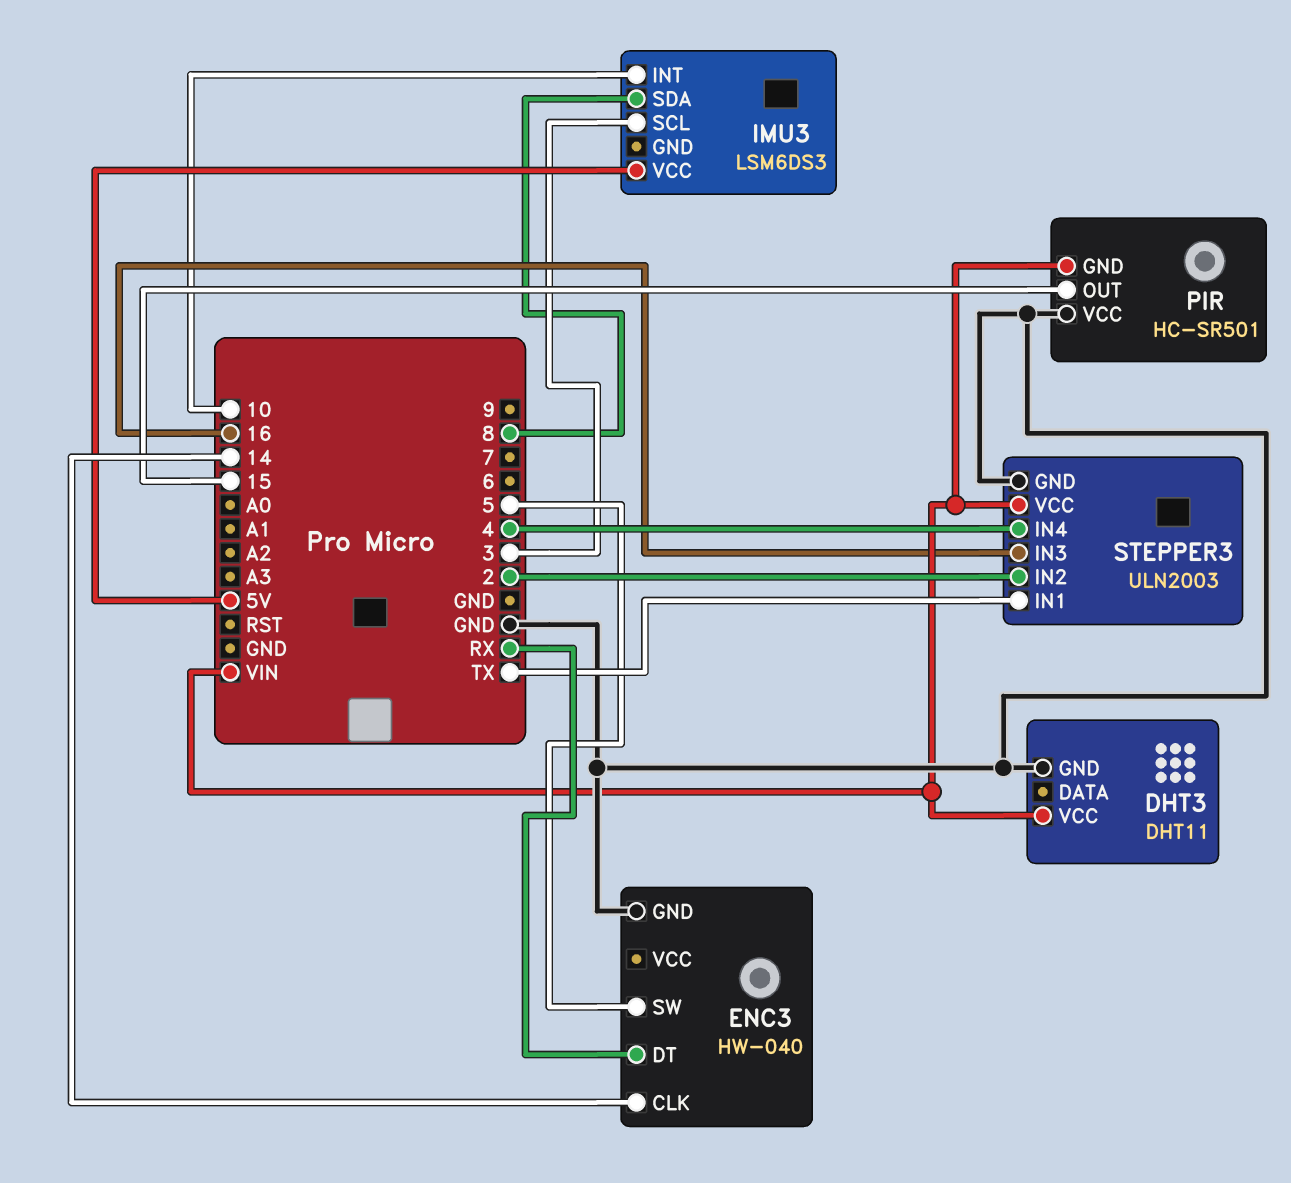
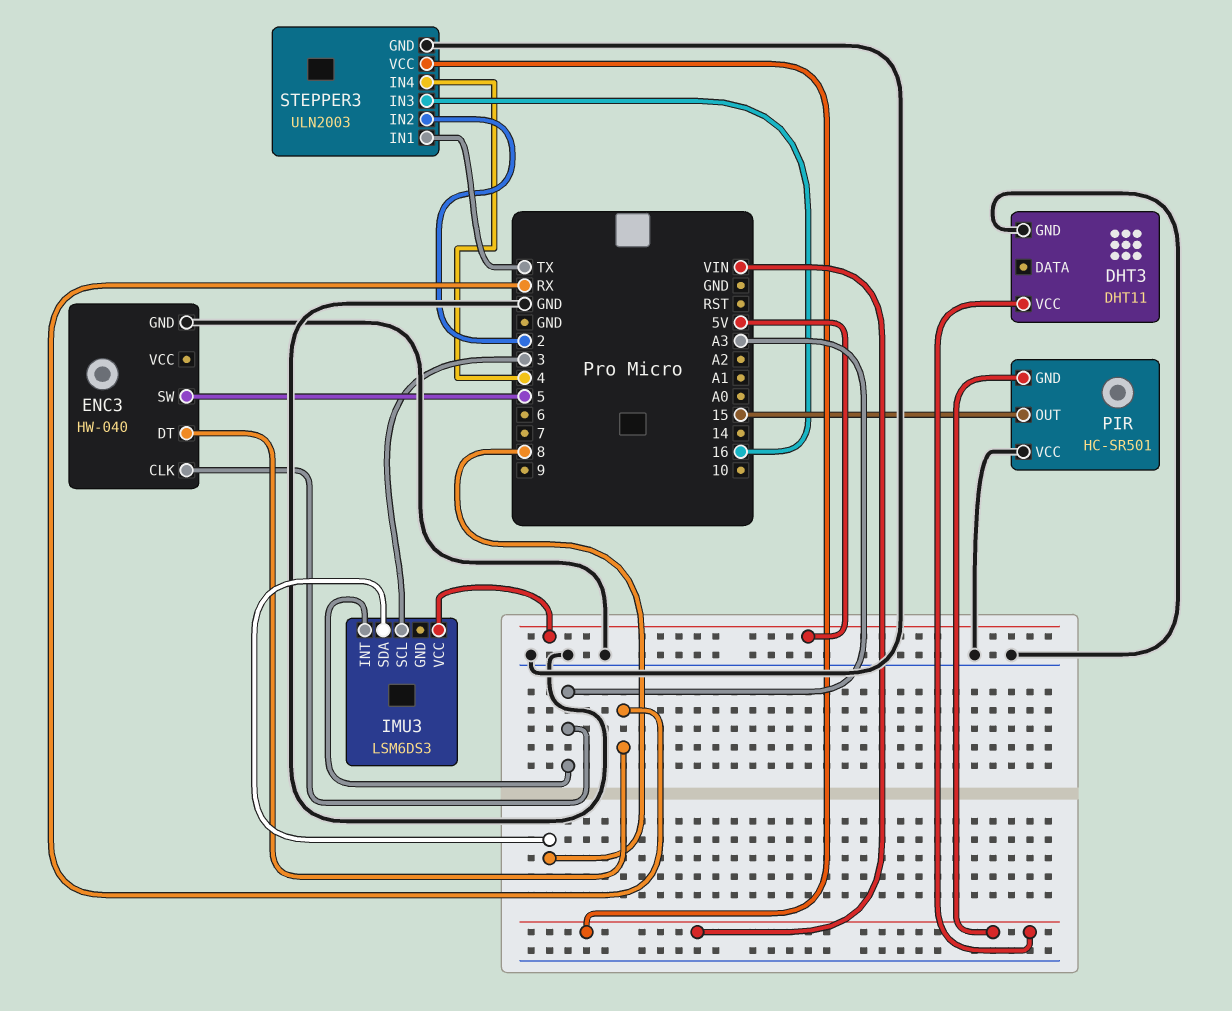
ENC3 pin CLK: 14 -> A3
IMU3 pin INT: 10 -> A3

